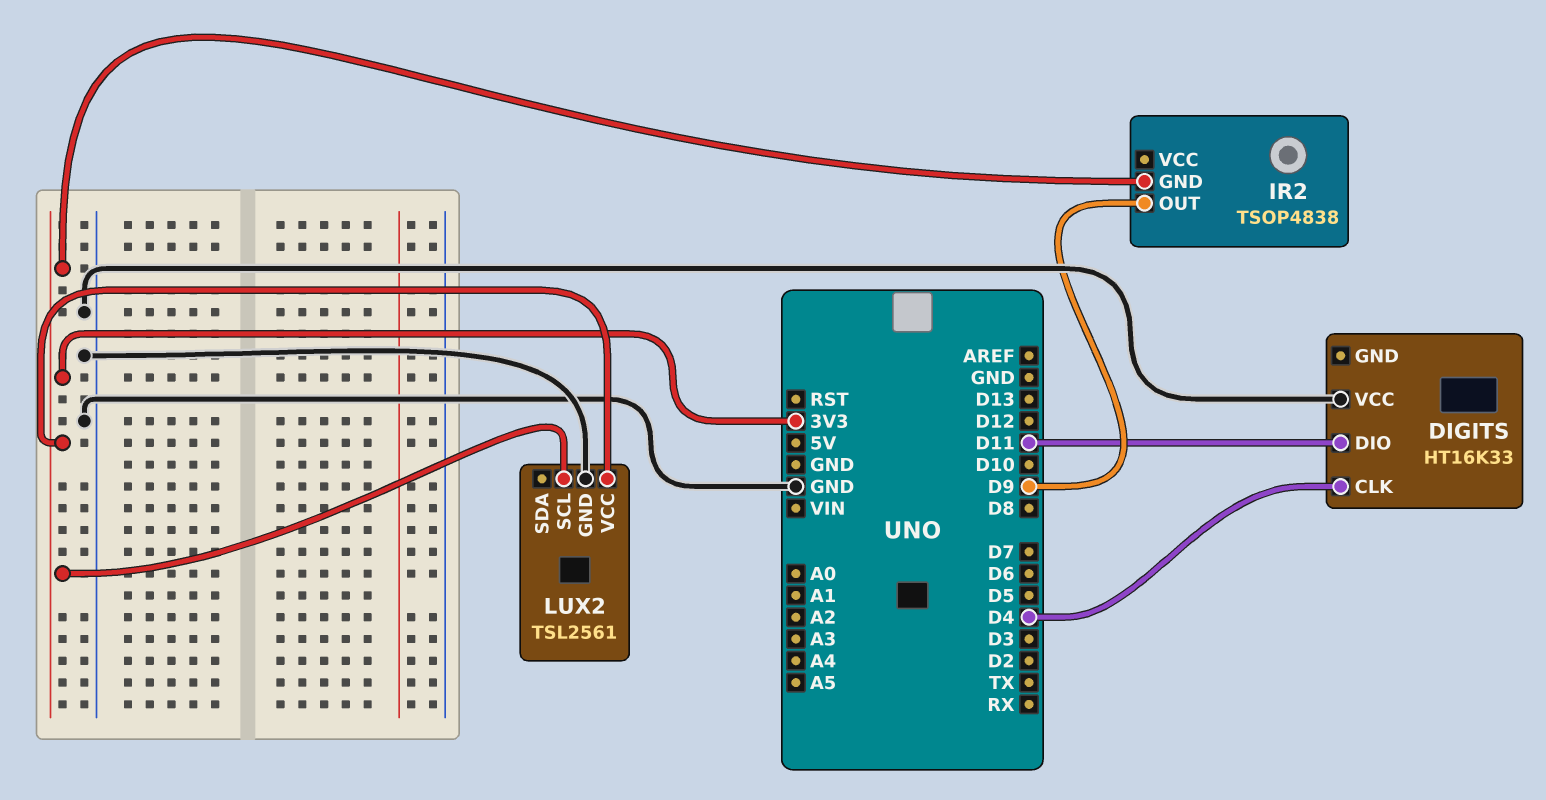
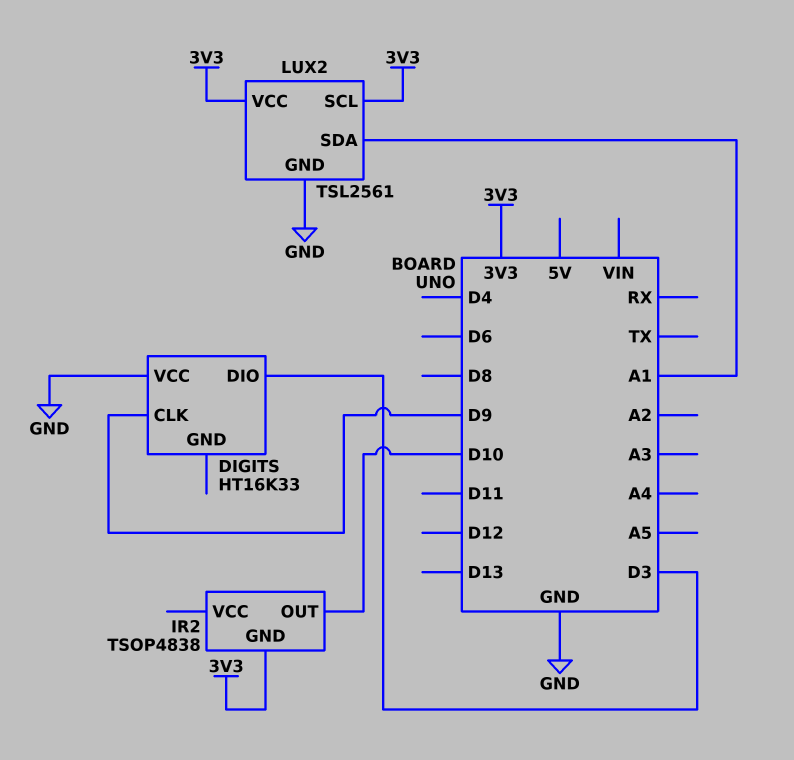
DIGITS pin CLK: D4 -> D9
DIGITS pin DIO: D11 -> D3
IR2 pin OUT: D9 -> D10
LUX2 pin SDA: none -> A1

